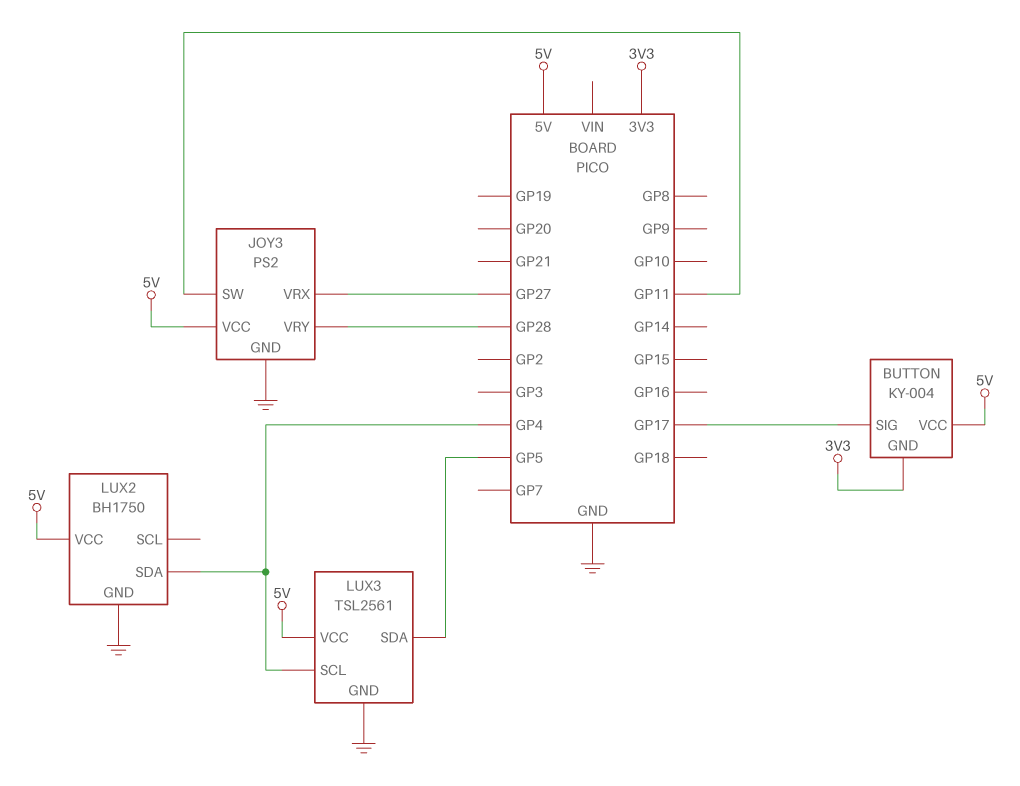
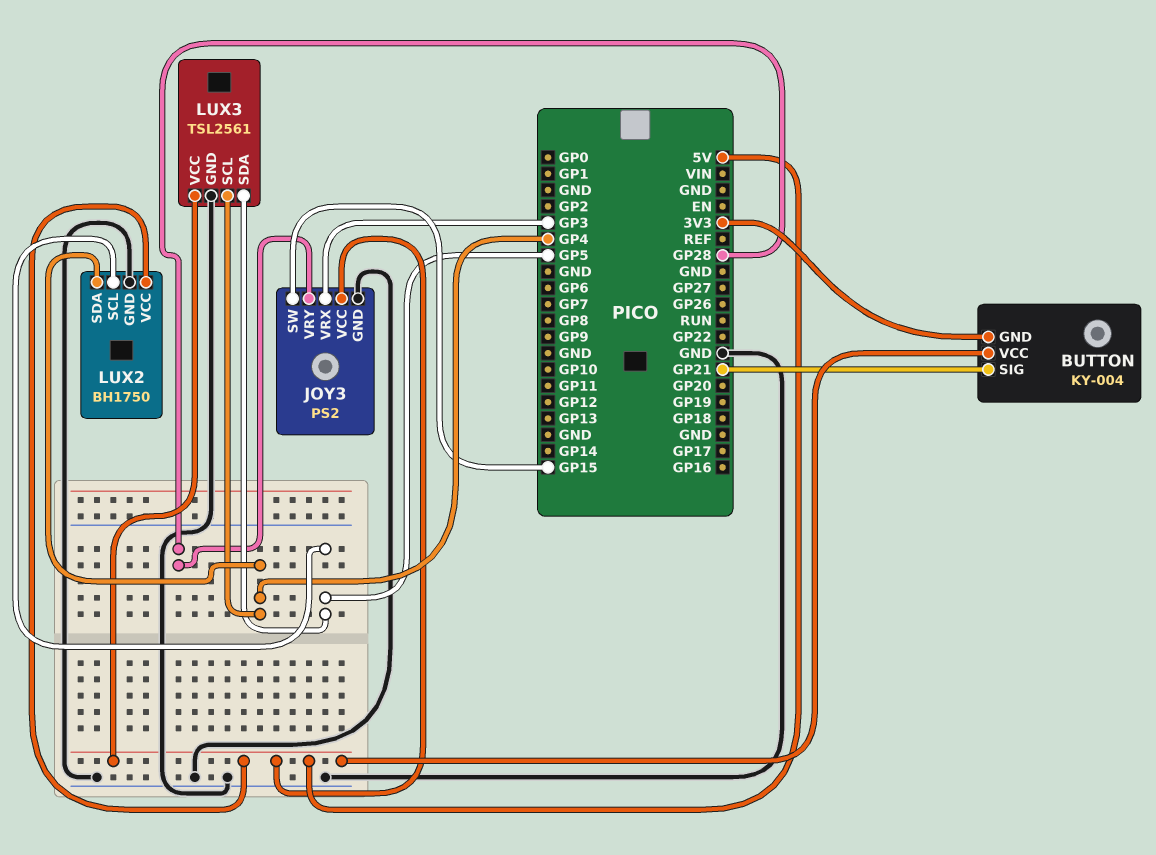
BUTTON pin SIG: GP17 -> GP21
JOY3 pin SW: GP11 -> GP15
JOY3 pin VRX: GP27 -> GP3
LUX2 pin SCL: none -> GP5

